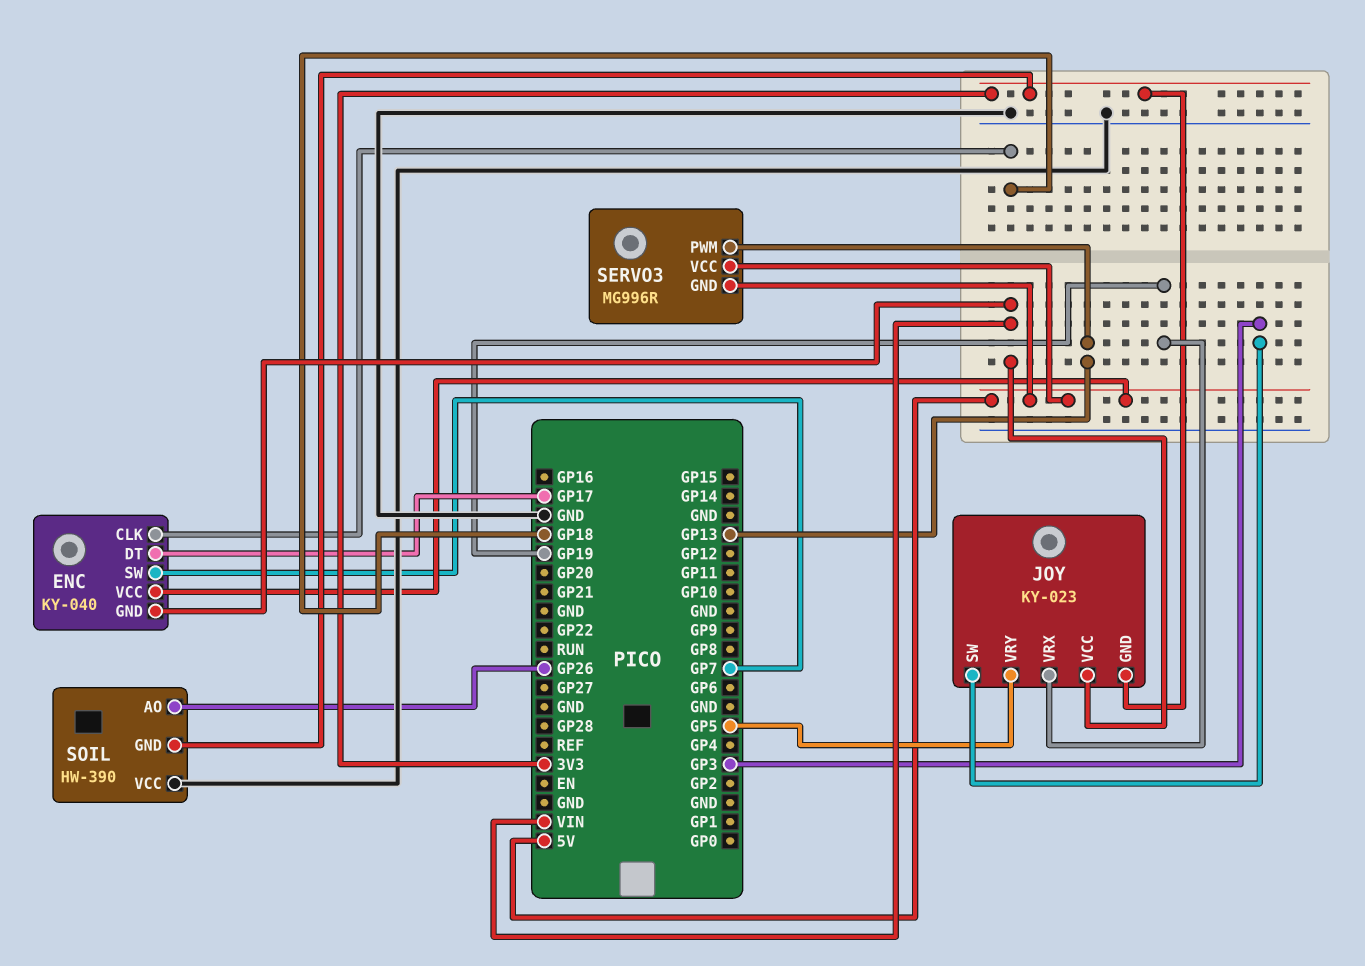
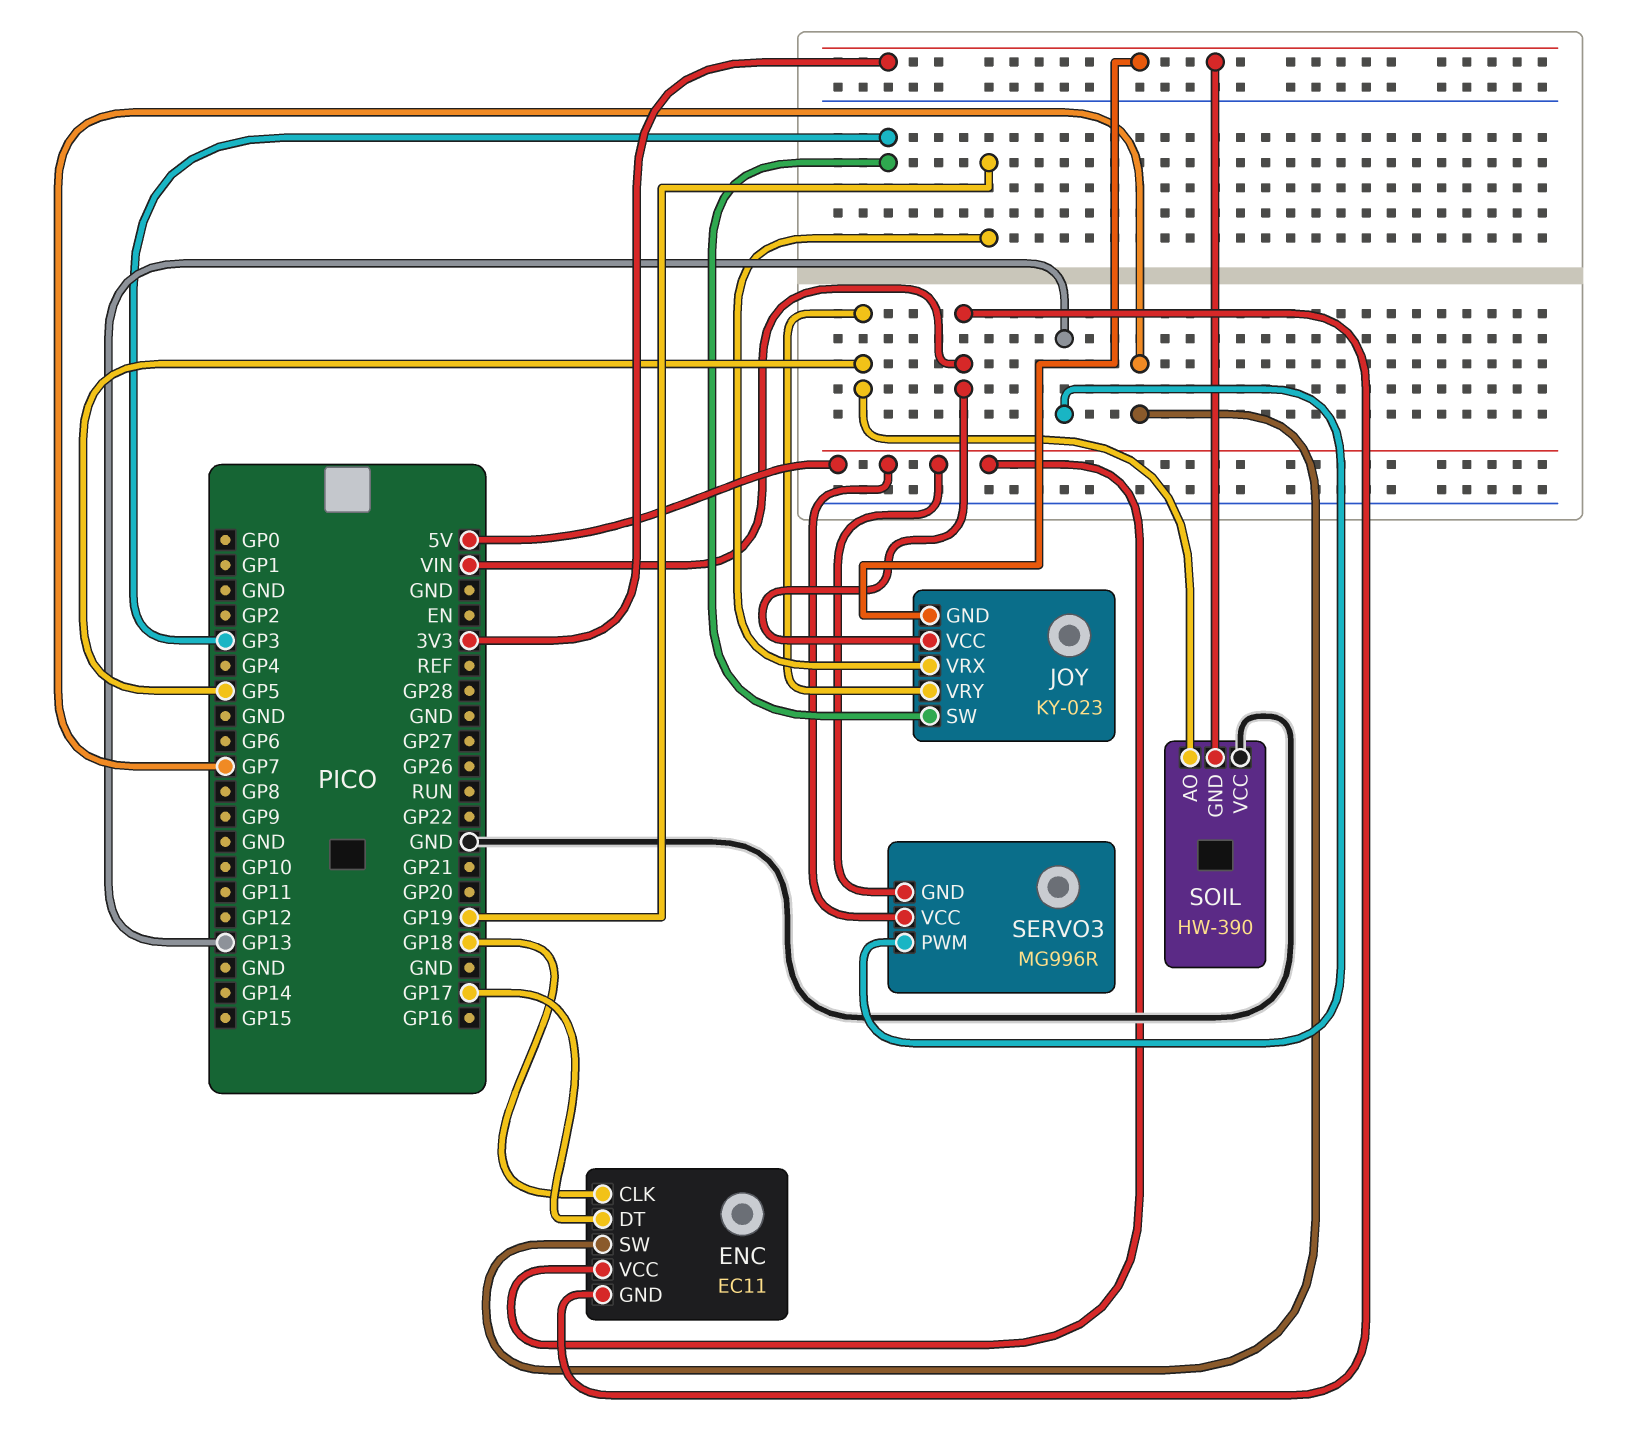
ENC: KY-040 -> EC11
SOIL pin AO: GP26 -> GP5

